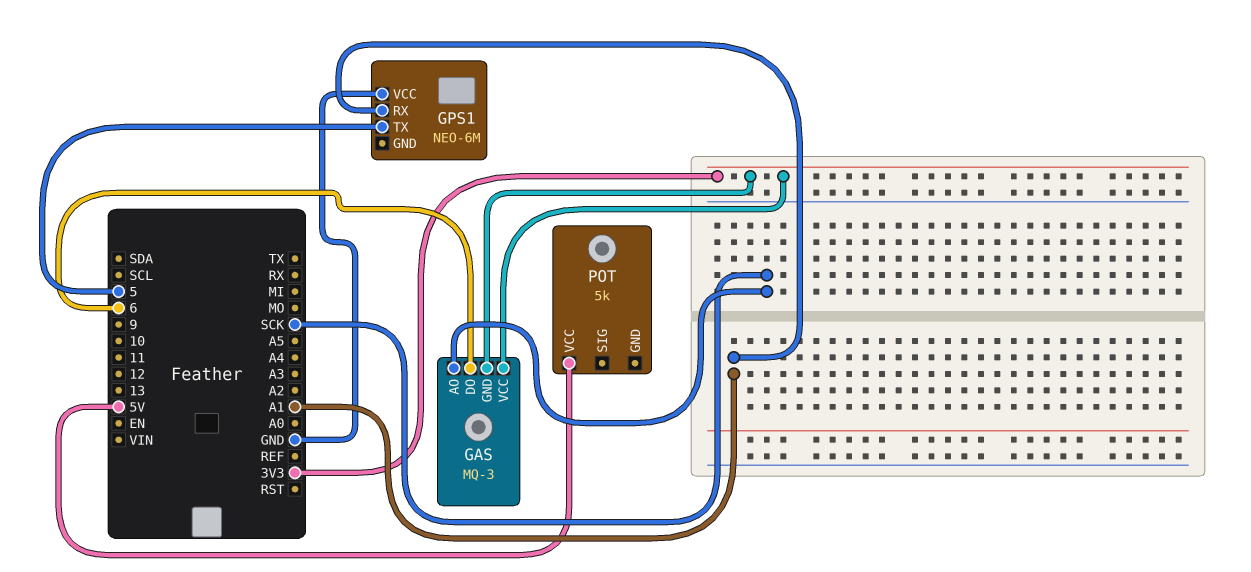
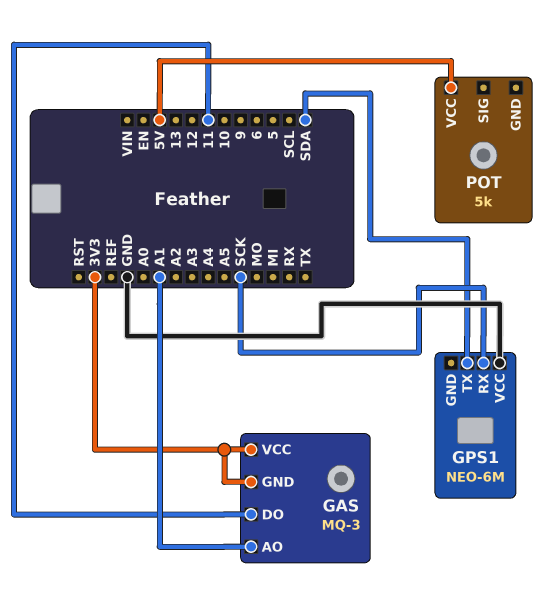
GAS pin AO: SCK -> A1
GAS pin DO: 6 -> 11
GPS1 pin RX: A1 -> SCK
GPS1 pin TX: 5 -> SDA

